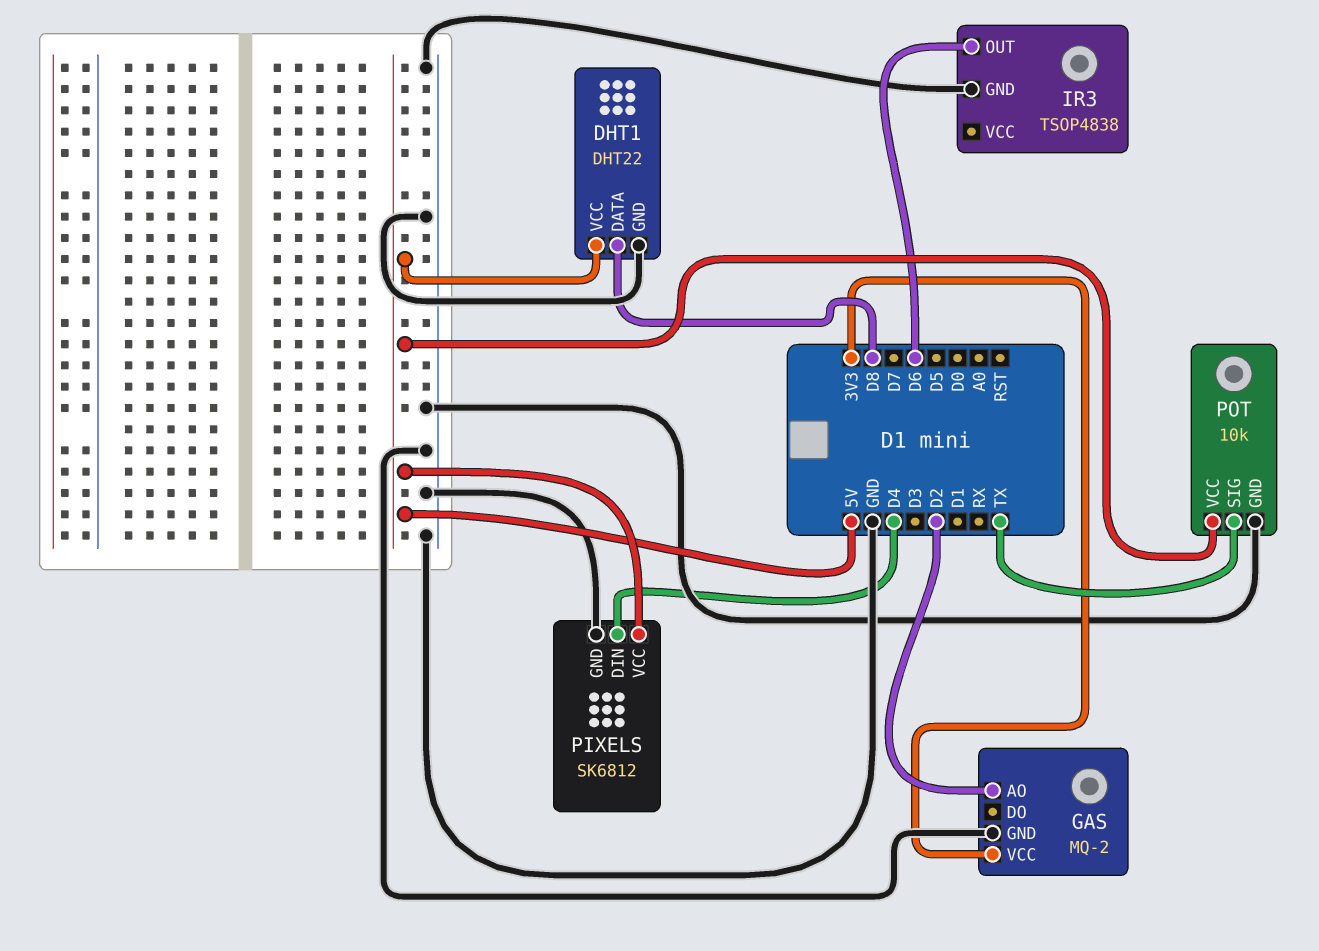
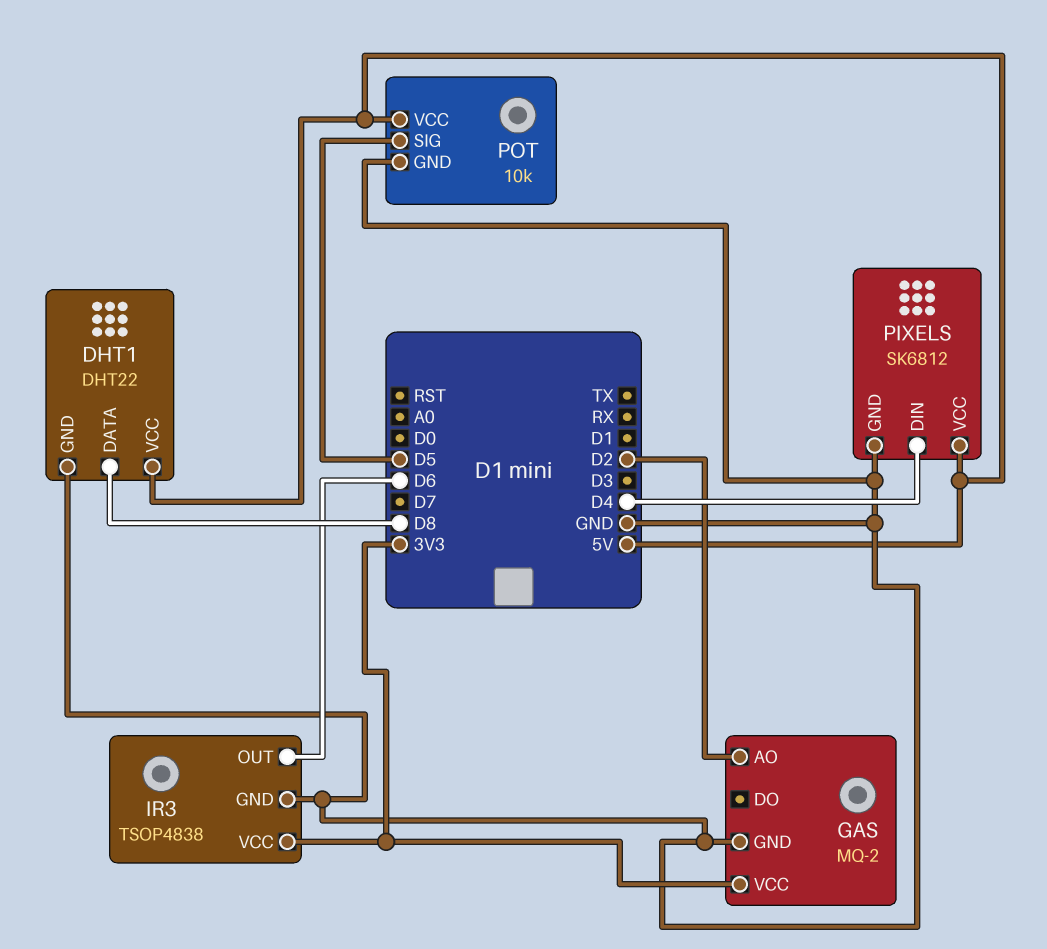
IR3 pin VCC: none -> 3V3
POT pin SIG: TX -> D5

